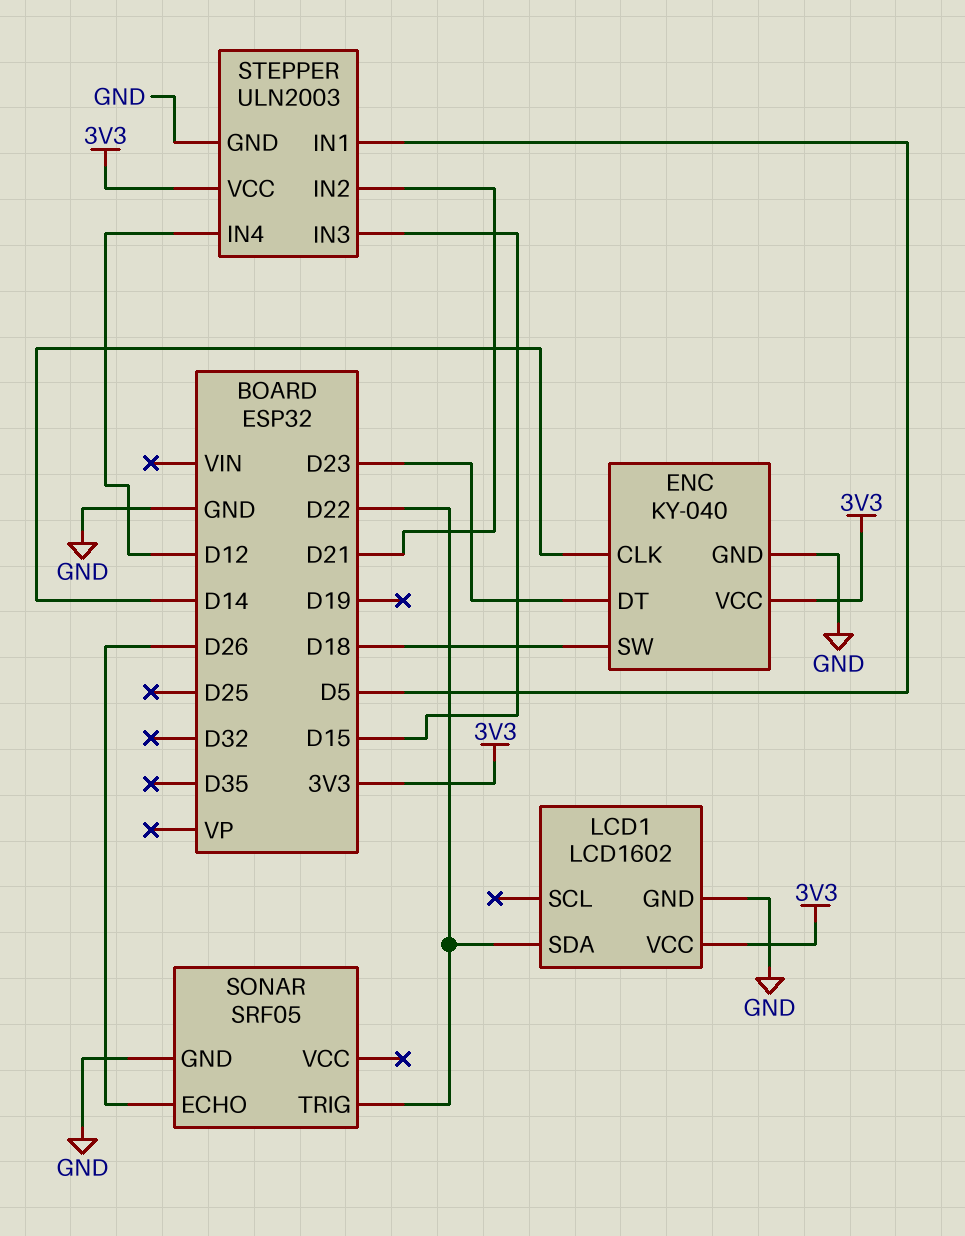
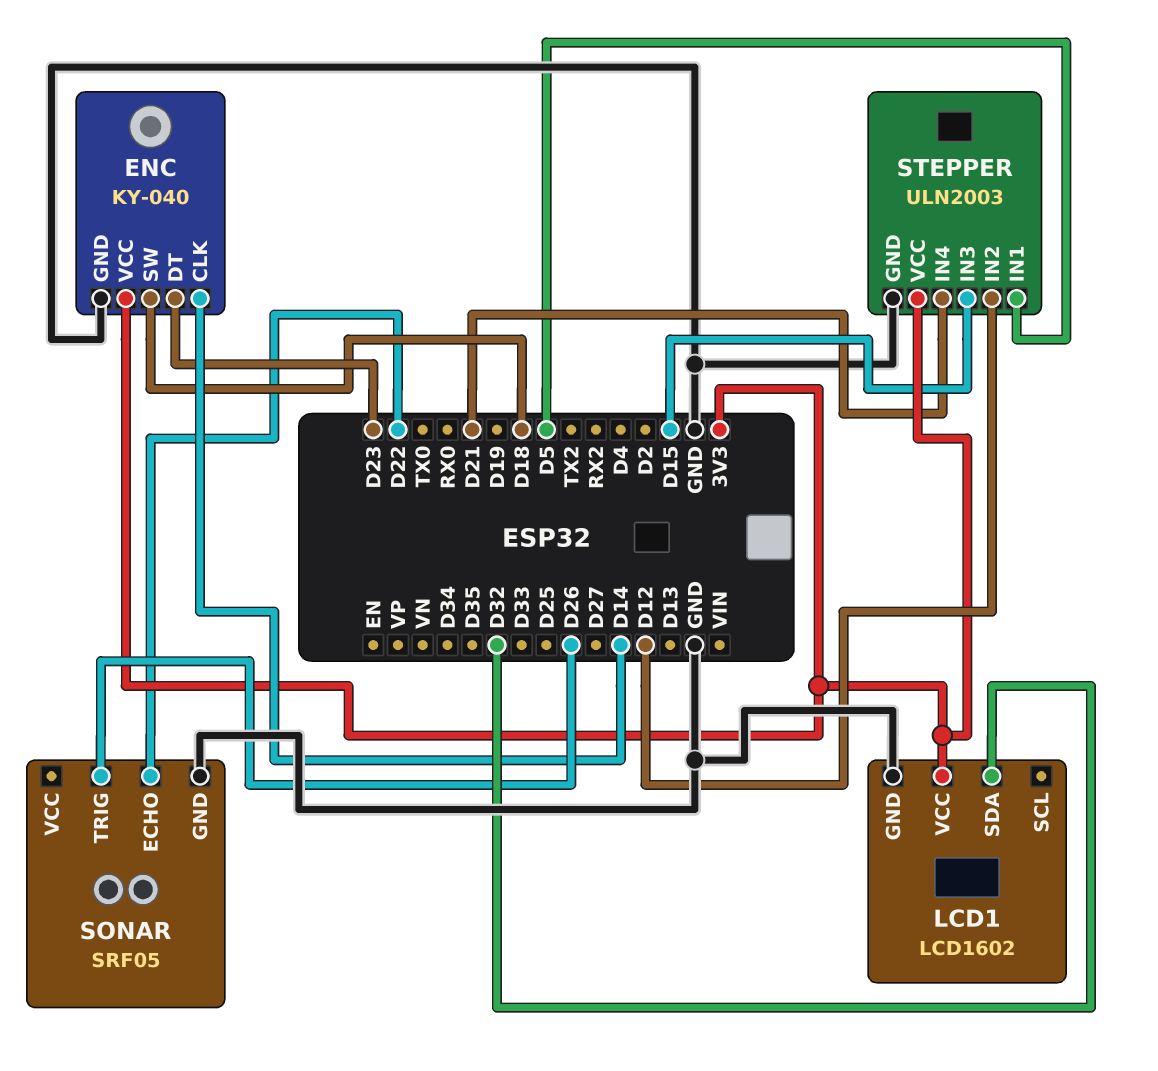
LCD1 pin SDA: D22 -> D32
SONAR pin ECHO: D26 -> D22
SONAR pin TRIG: D22 -> D26
STEPPER pin IN2: D21 -> D12
STEPPER pin IN4: D12 -> D21

